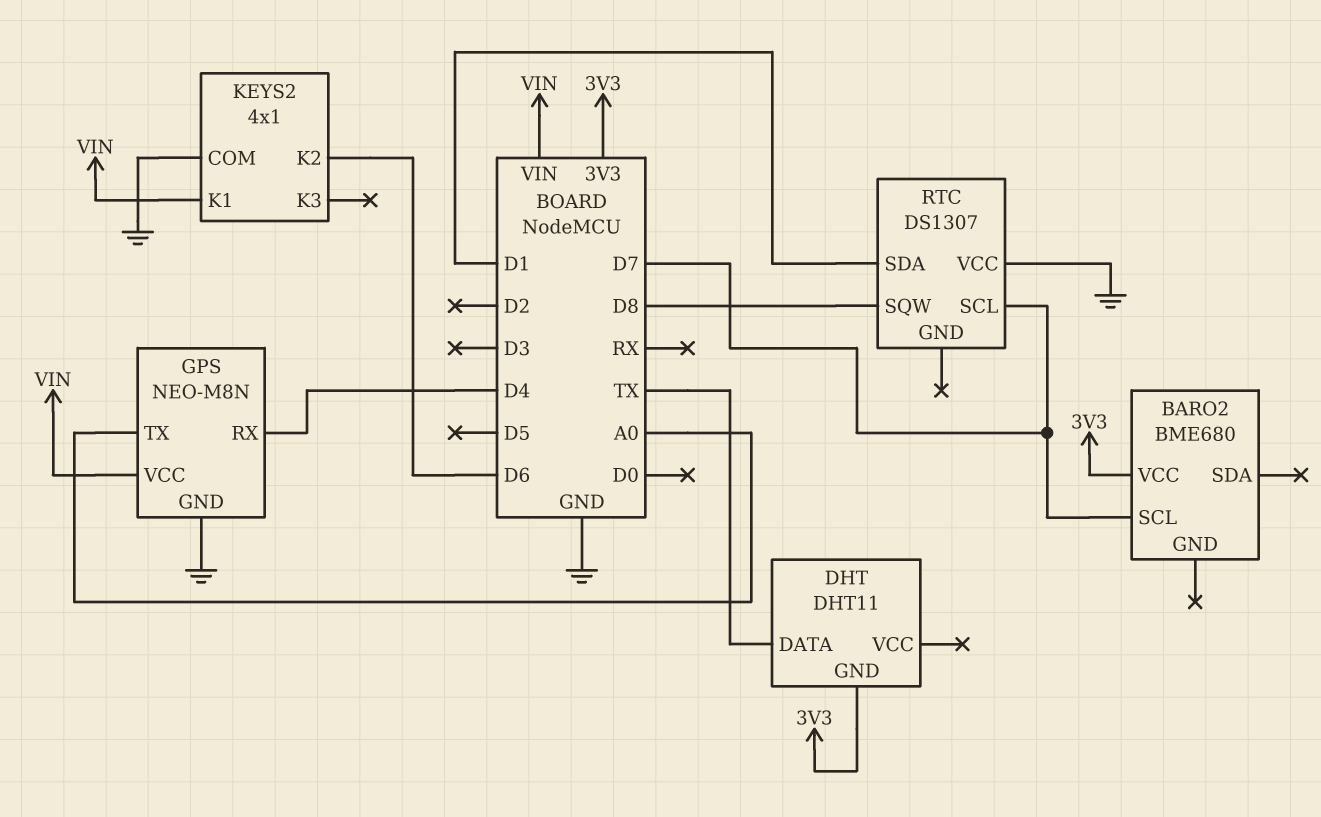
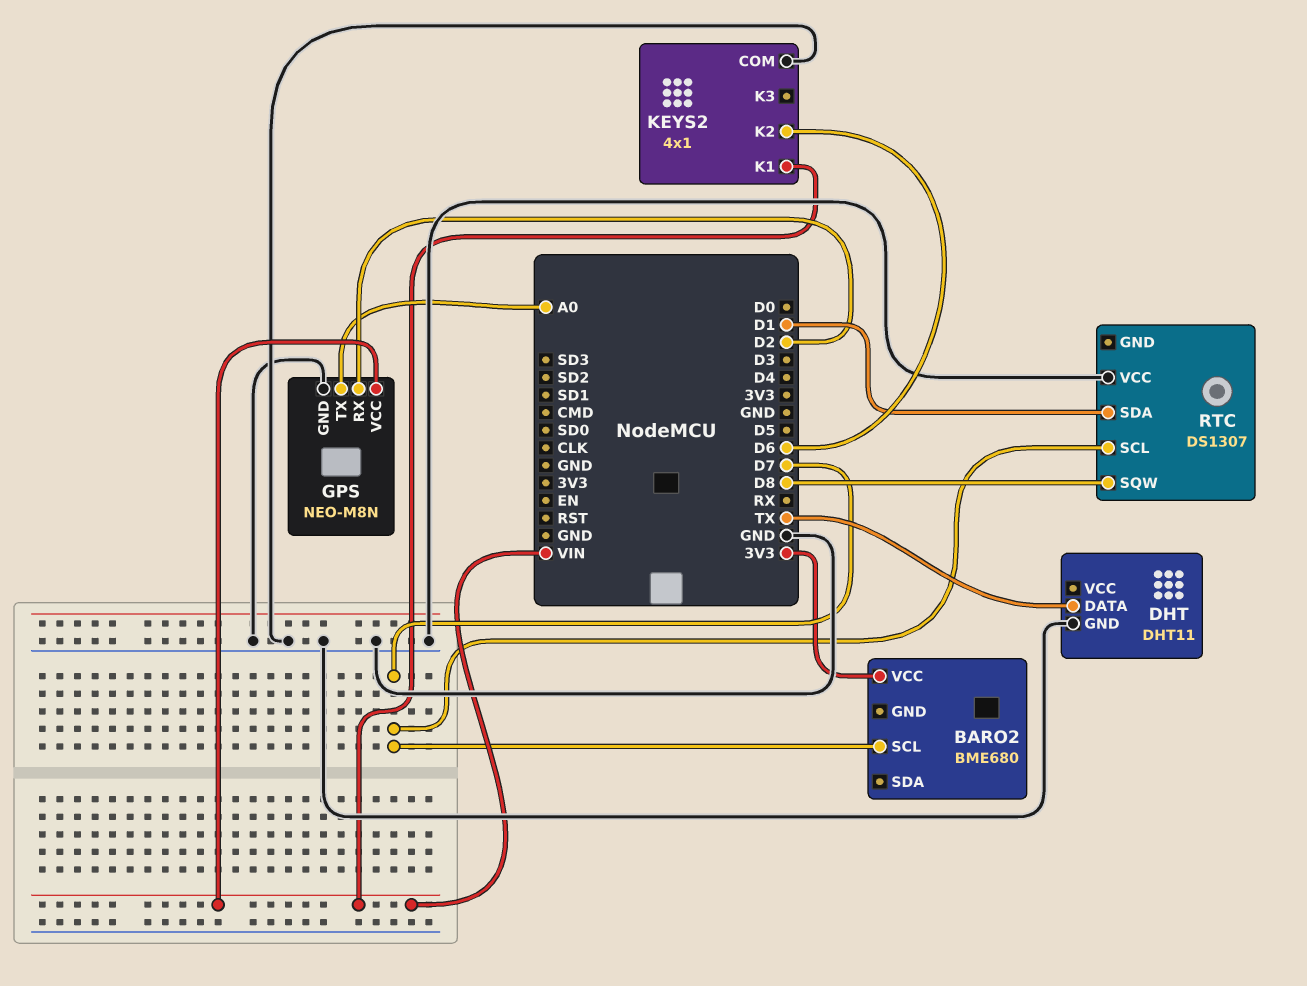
DHT pin GND: 3V3 -> GND
GPS pin RX: D4 -> D2

